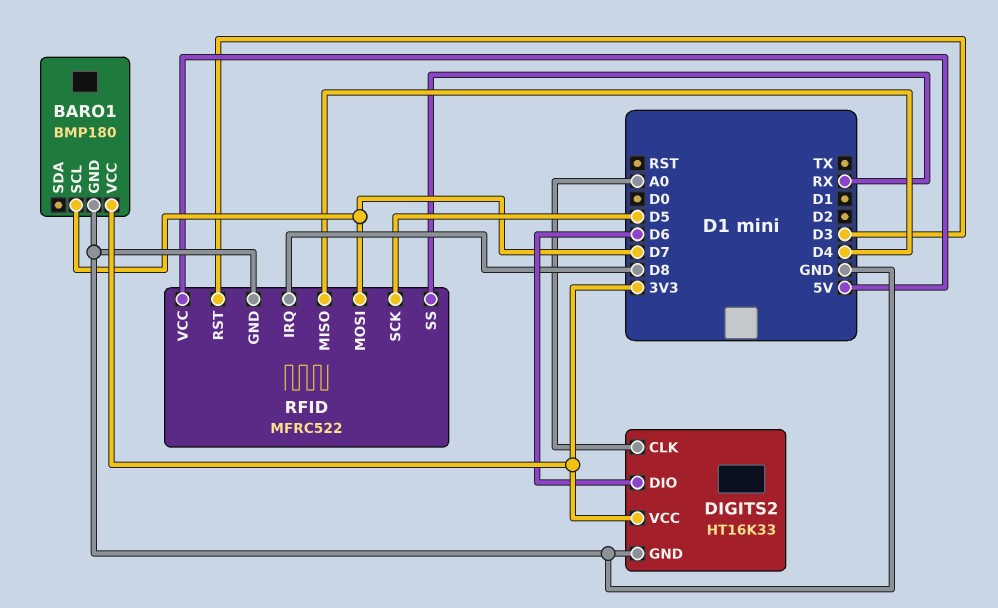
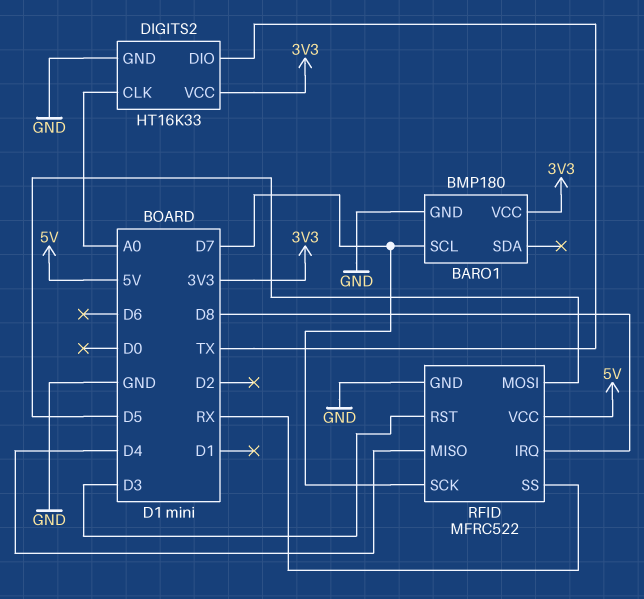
DIGITS2 pin DIO: D6 -> TX
RFID pin MOSI: D7 -> D5
RFID pin SCK: D5 -> D7

